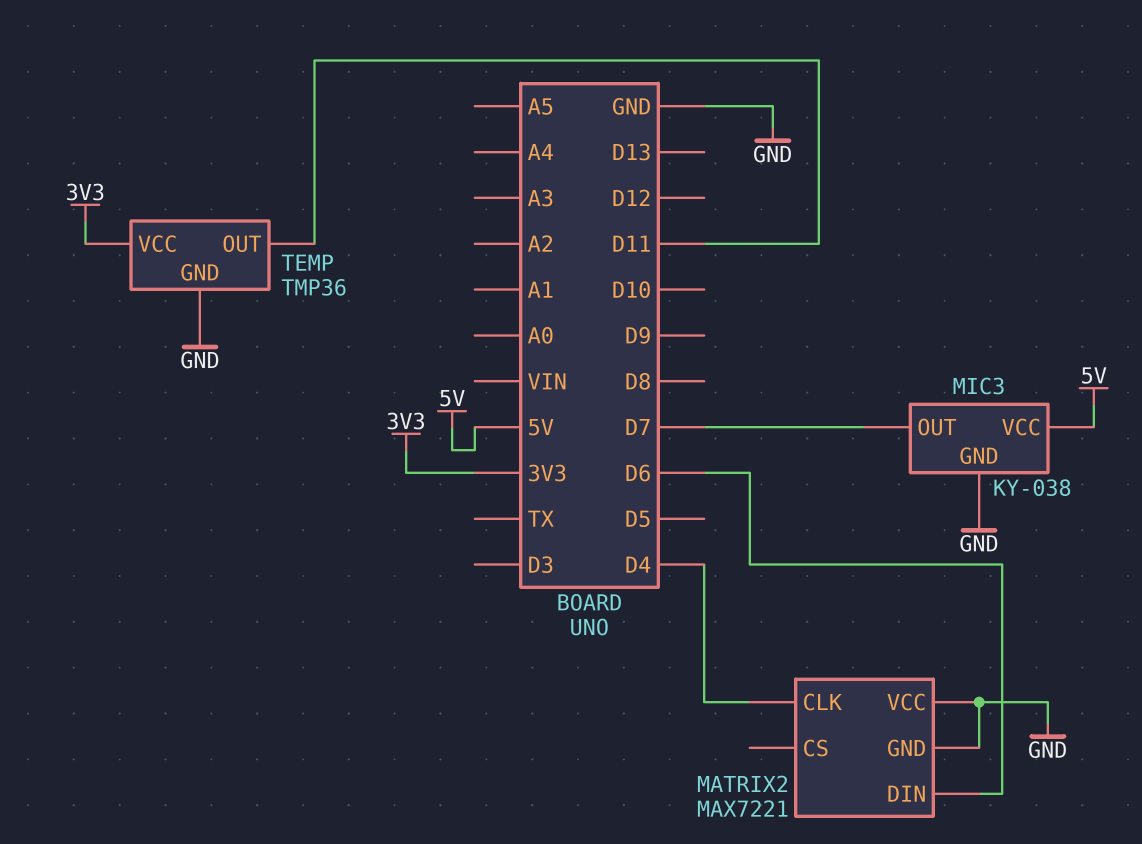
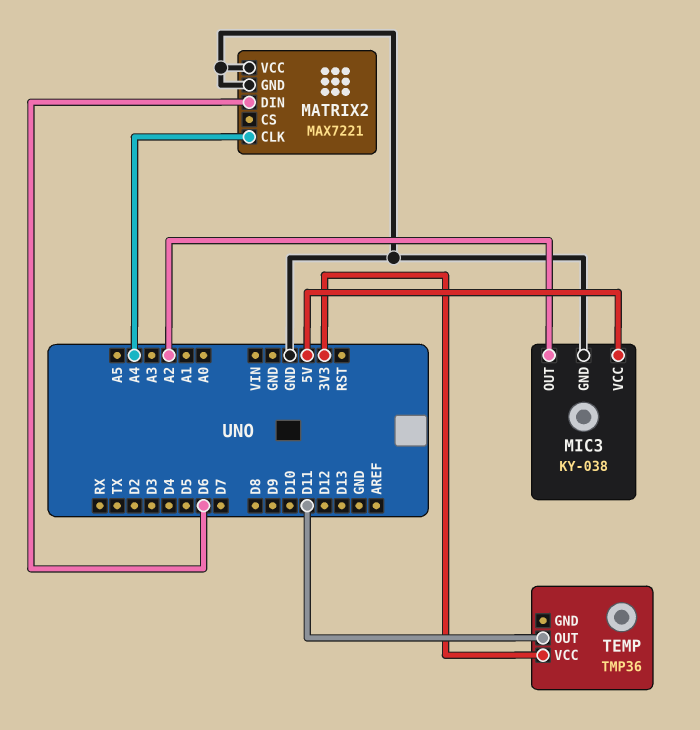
MATRIX2 pin CLK: D4 -> A4
MIC3 pin OUT: D7 -> A2
TEMP pin GND: GND -> none

